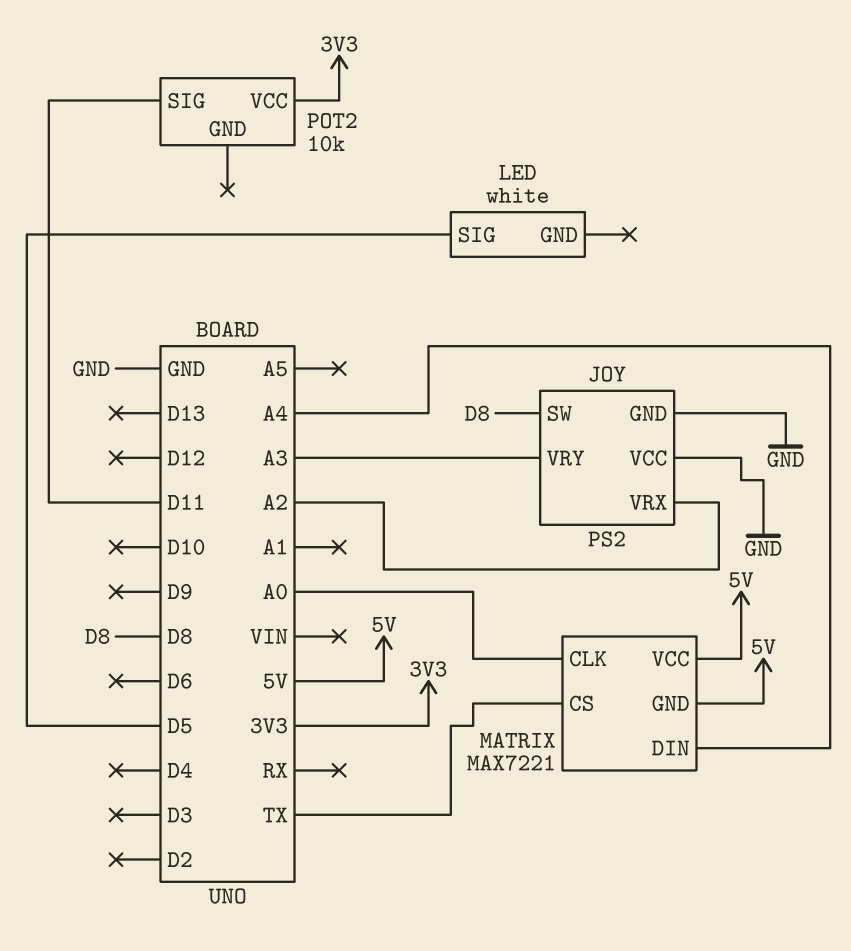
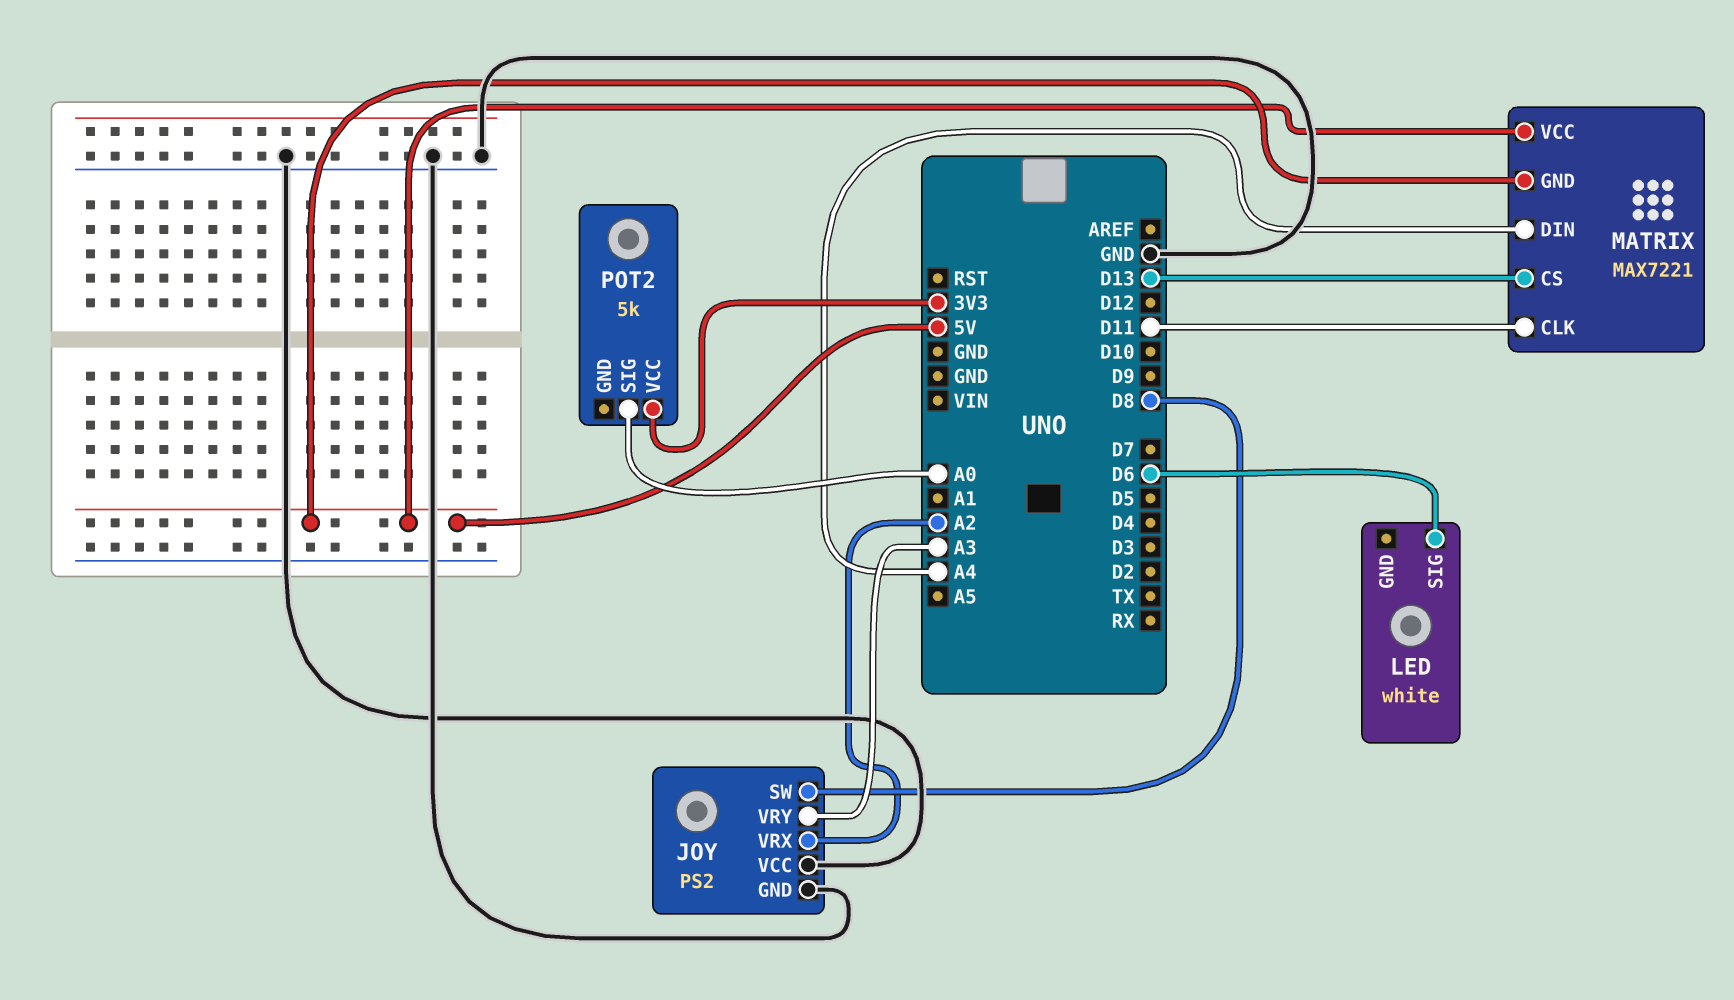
LED pin SIG: D5 -> D6
MATRIX pin CLK: A0 -> D11
MATRIX pin CS: TX -> D13
POT2: 10k -> 5k
POT2 pin SIG: D11 -> A0

